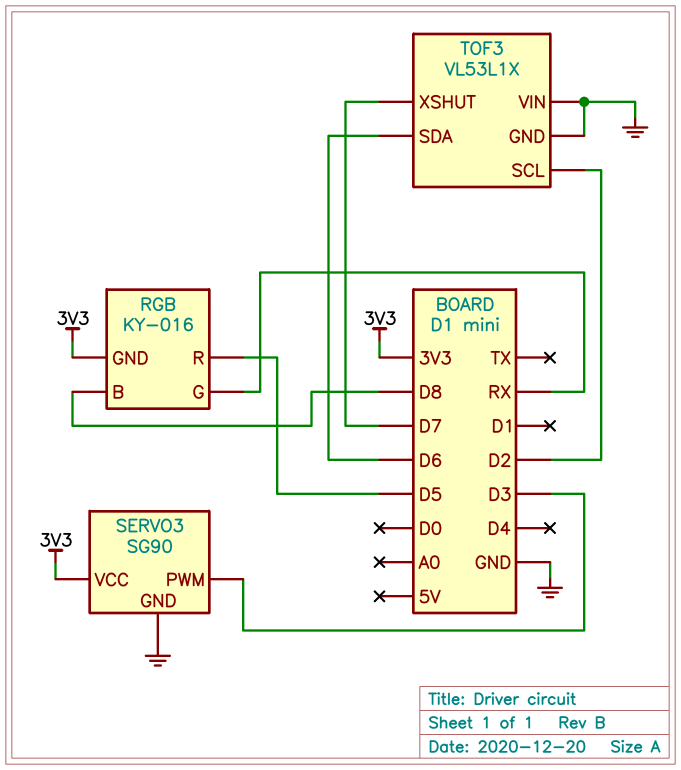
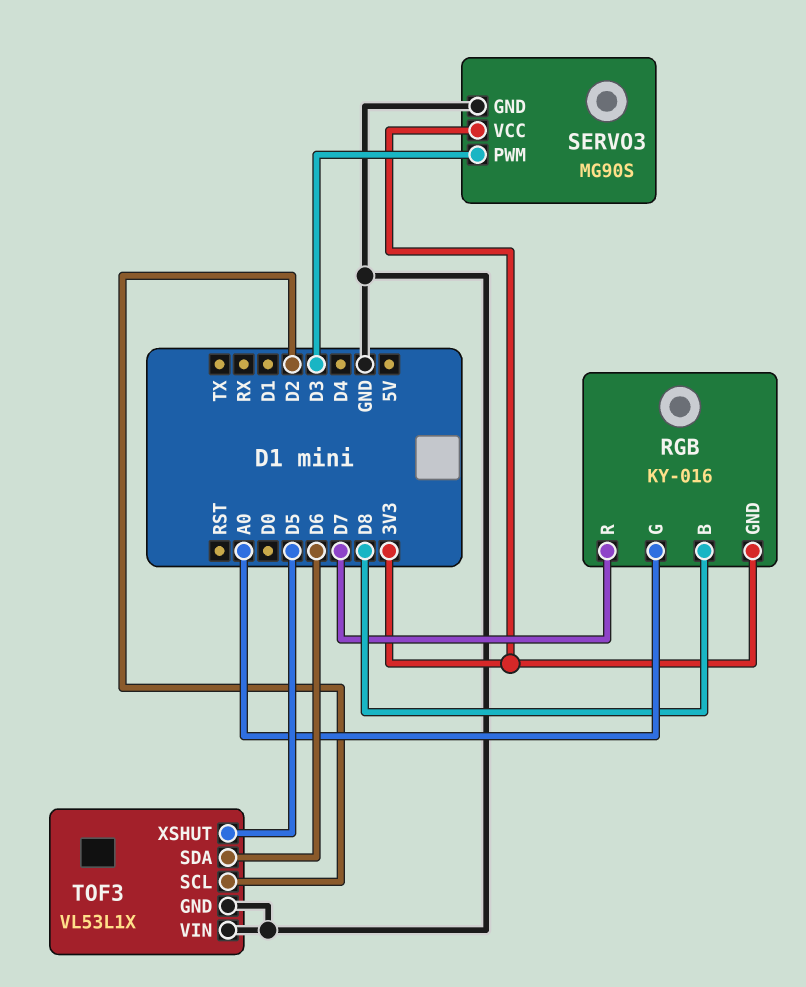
RGB pin G: RX -> A0
RGB pin R: D5 -> D7
SERVO3: SG90 -> MG90S
TOF3 pin XSHUT: D7 -> D5

